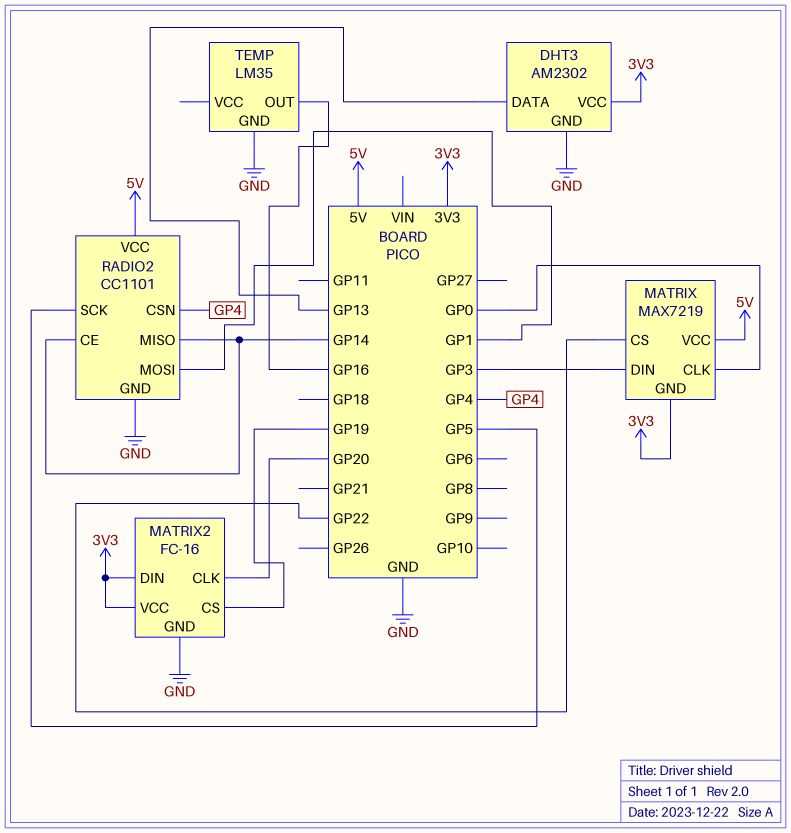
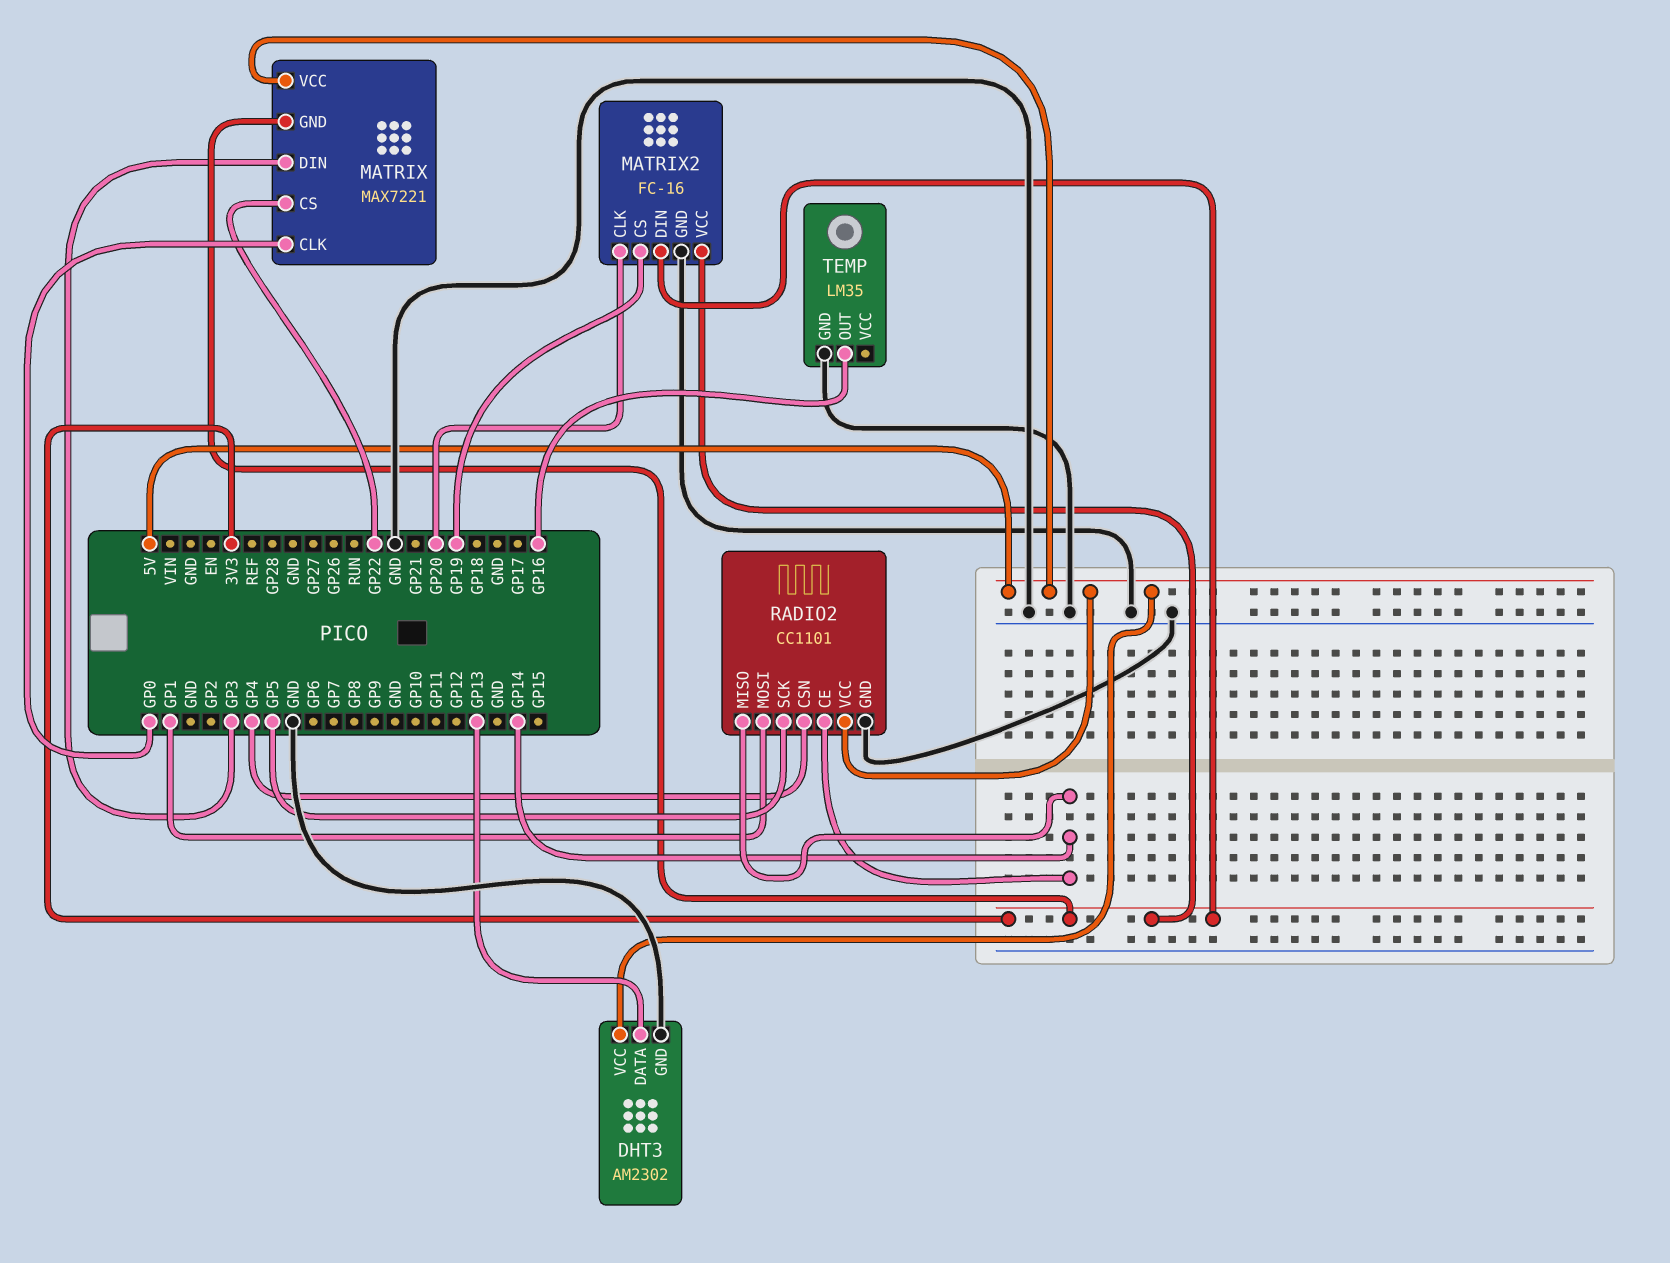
DHT3 pin VCC: 3V3 -> 5V
MATRIX: MAX7219 -> MAX7221

